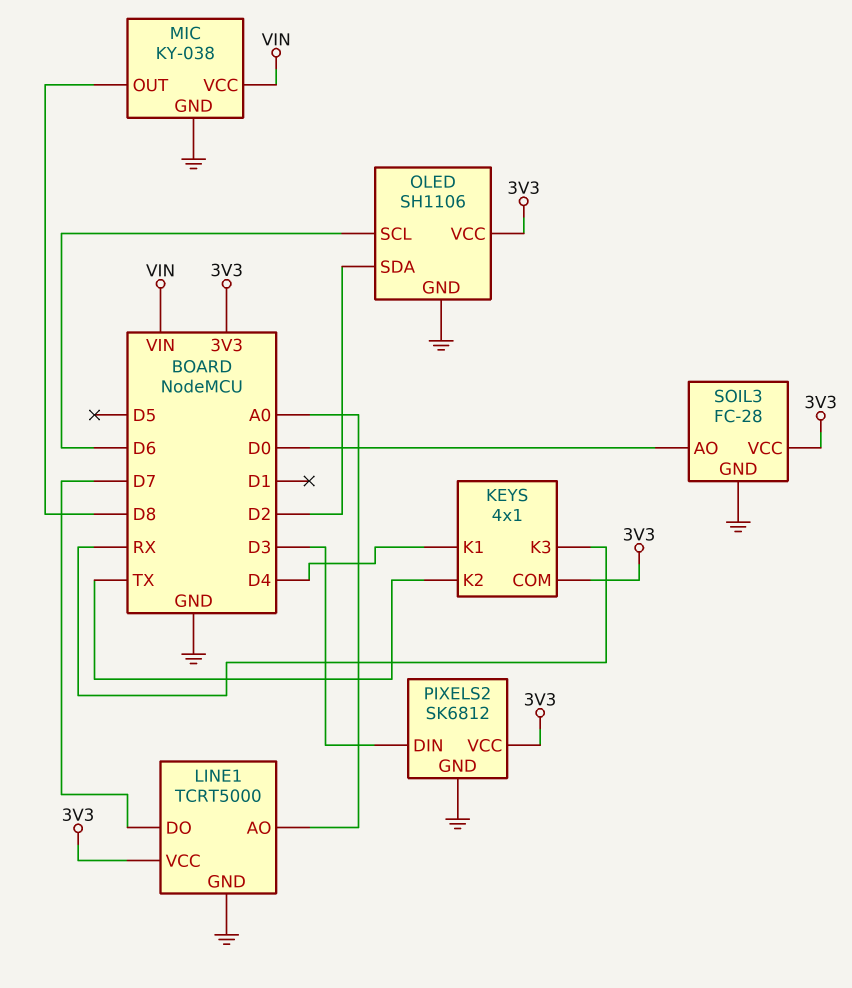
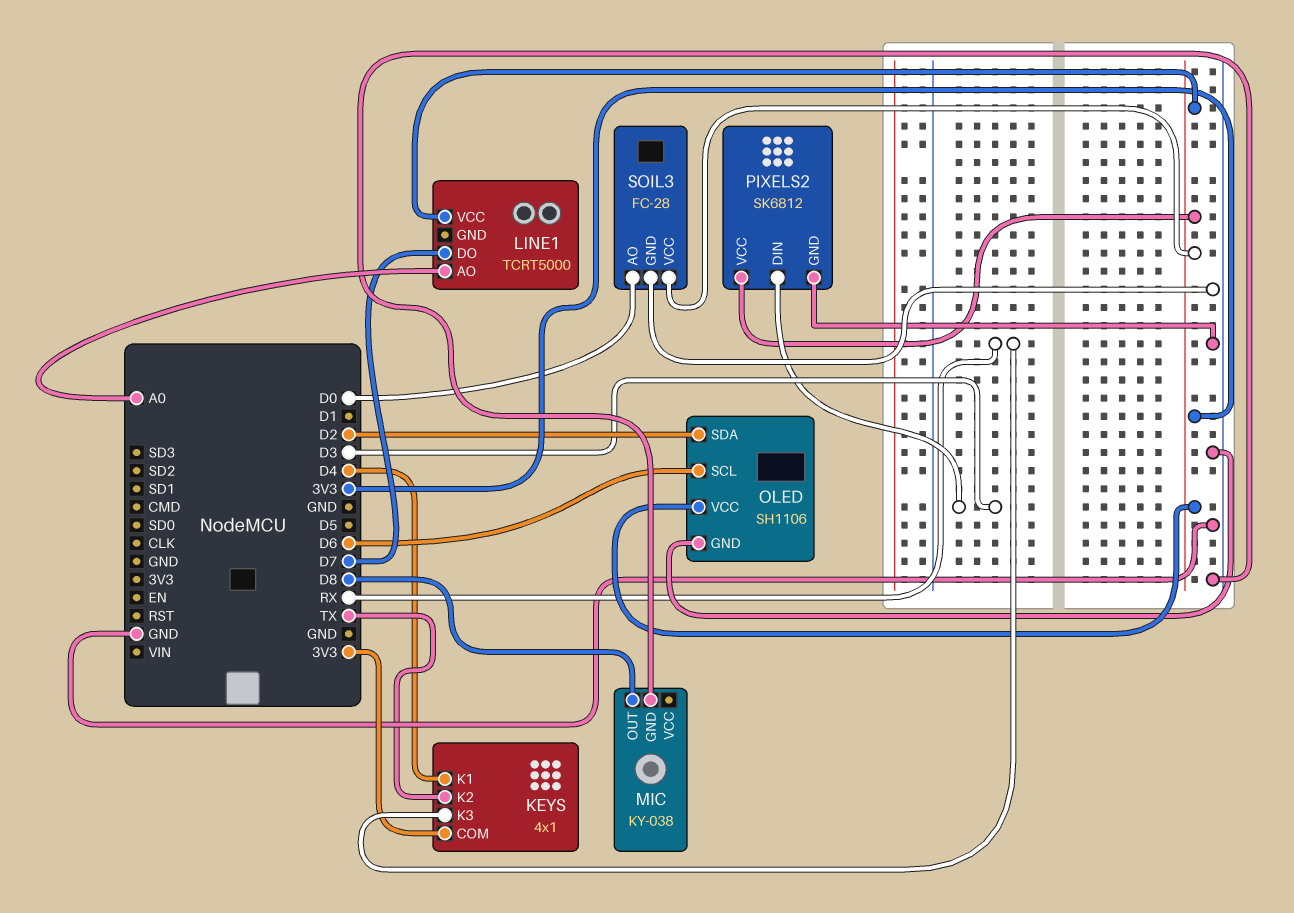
LINE1 pin GND: GND -> none
MIC pin VCC: VIN -> none

